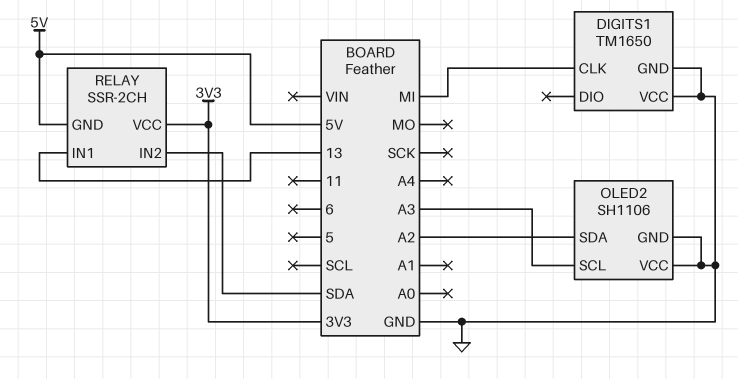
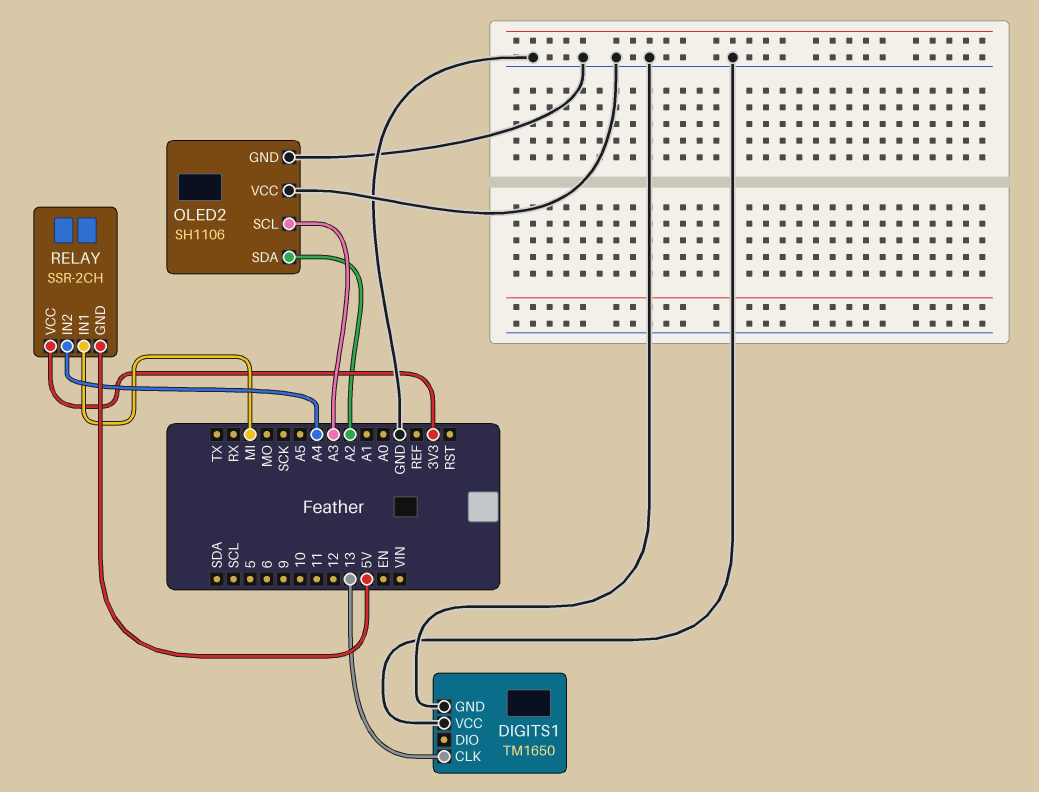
DIGITS1 pin CLK: MI -> 13
RELAY pin IN1: 13 -> MI
RELAY pin IN2: SDA -> A4

